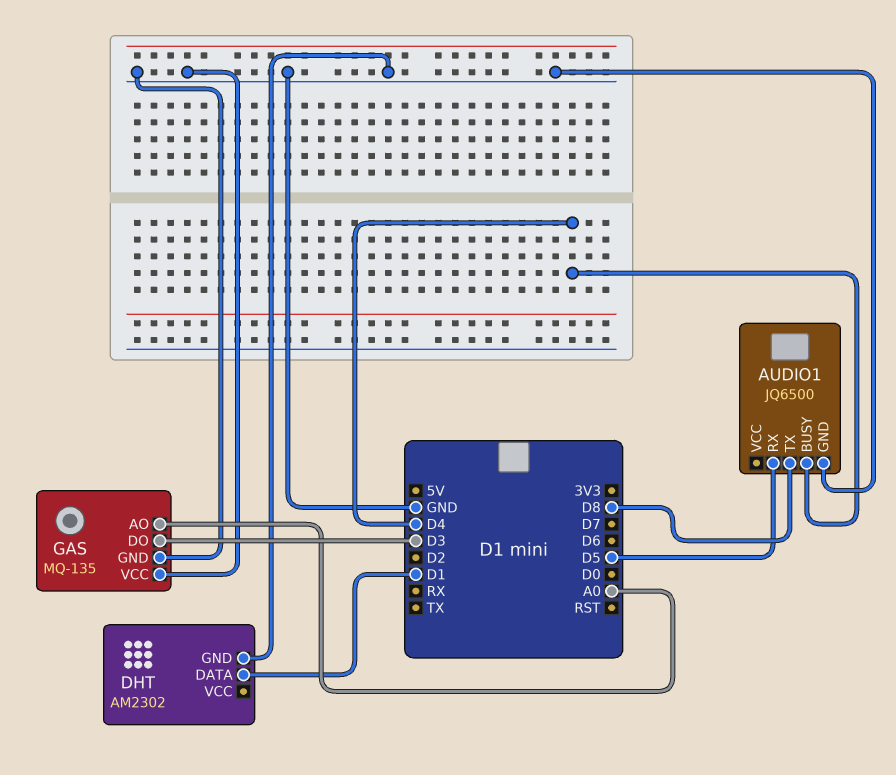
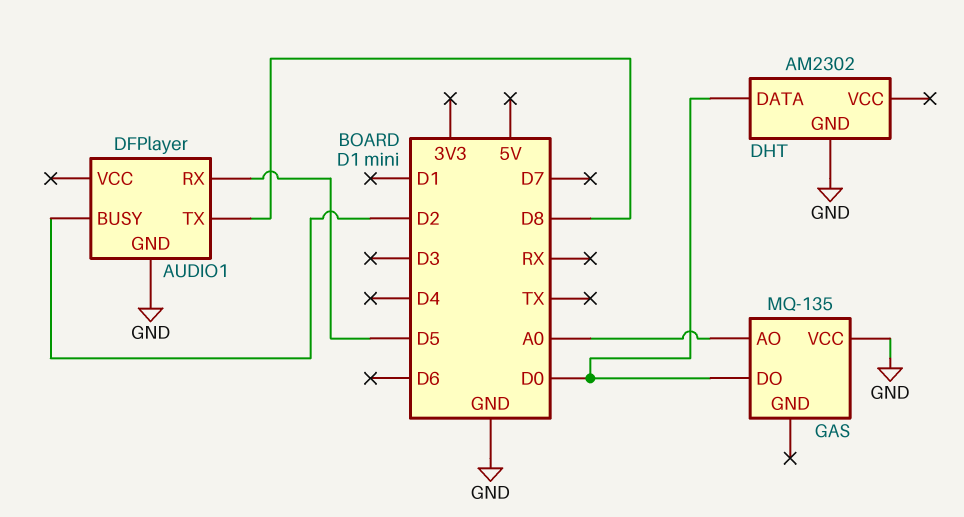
AUDIO1: JQ6500 -> DFPlayer
AUDIO1 pin BUSY: D4 -> D2
DHT pin DATA: D1 -> D0
GAS pin DO: D3 -> D0
GAS pin GND: GND -> none

